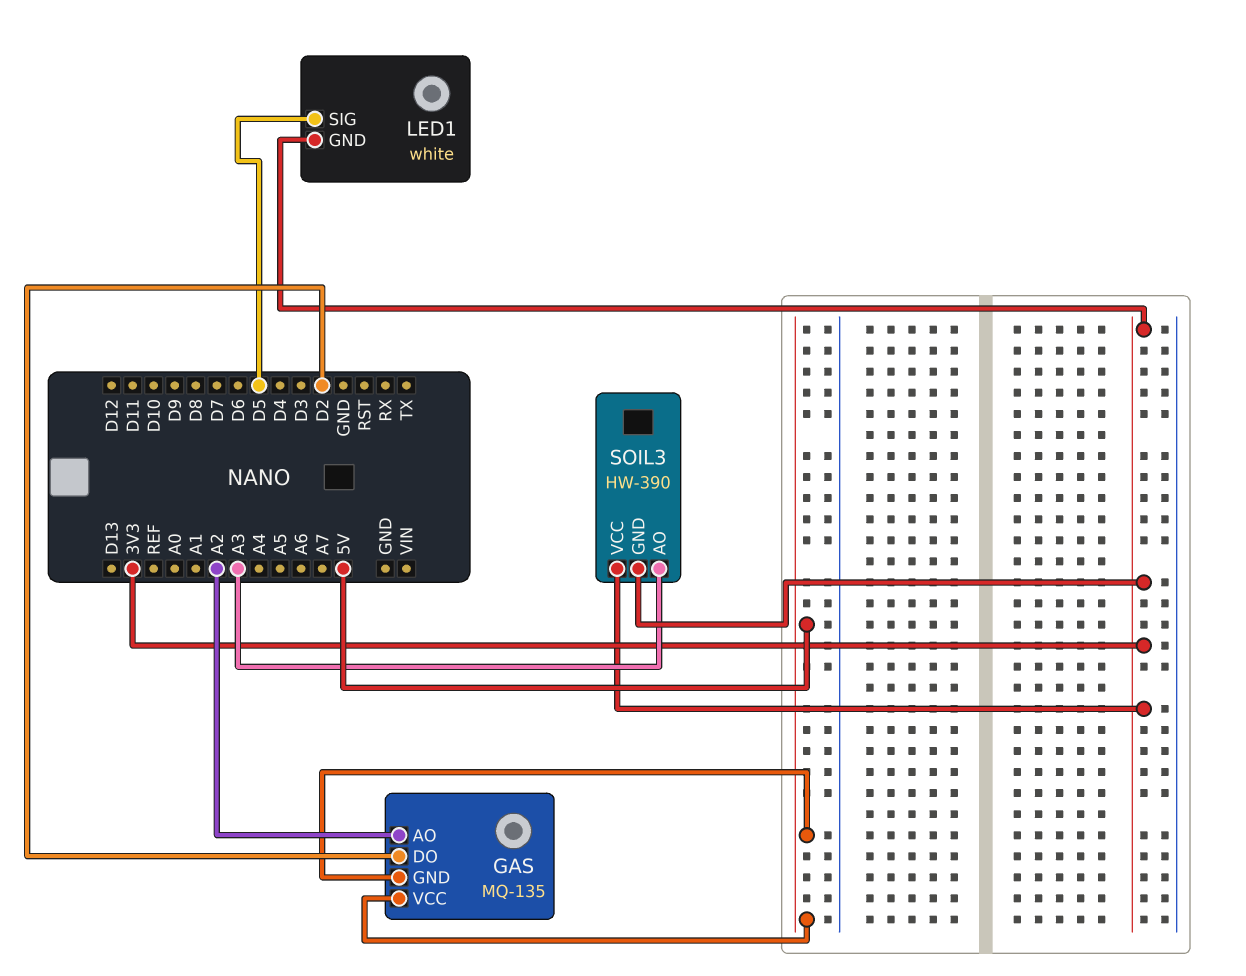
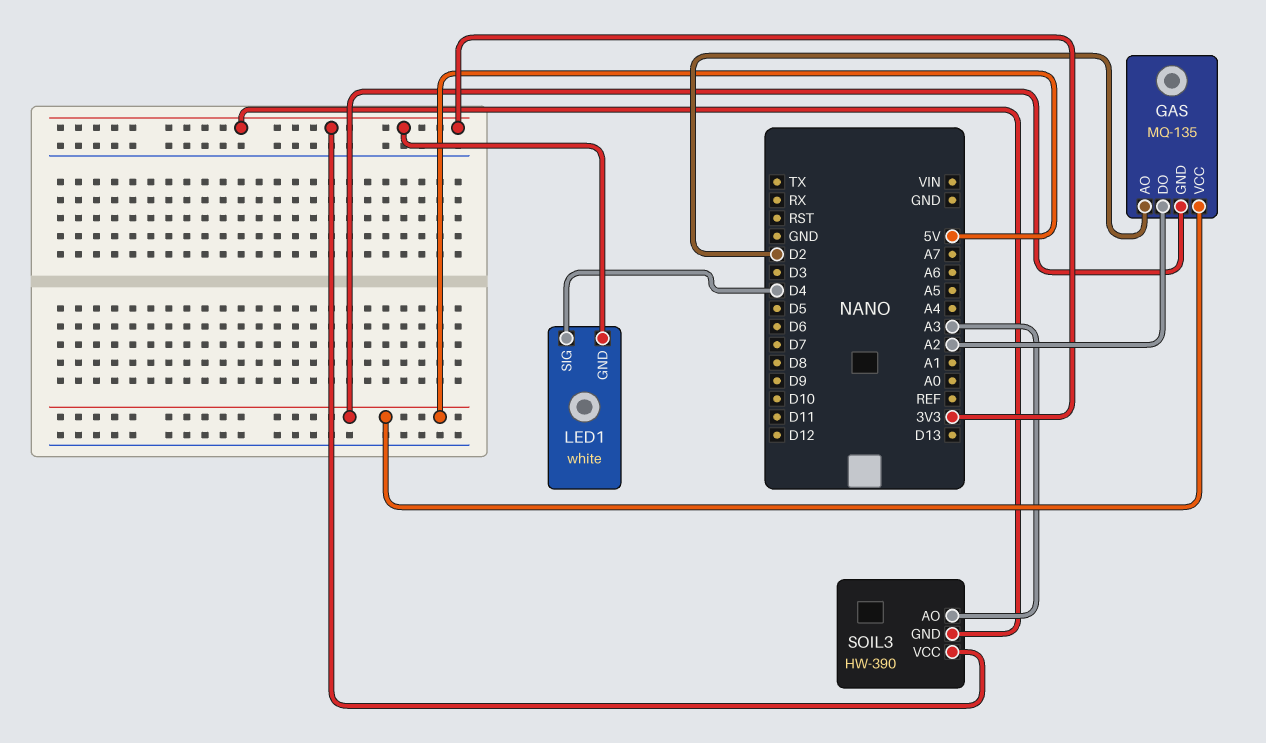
GAS pin AO: A2 -> D2
GAS pin DO: D2 -> A2
LED1 pin SIG: D5 -> D4

